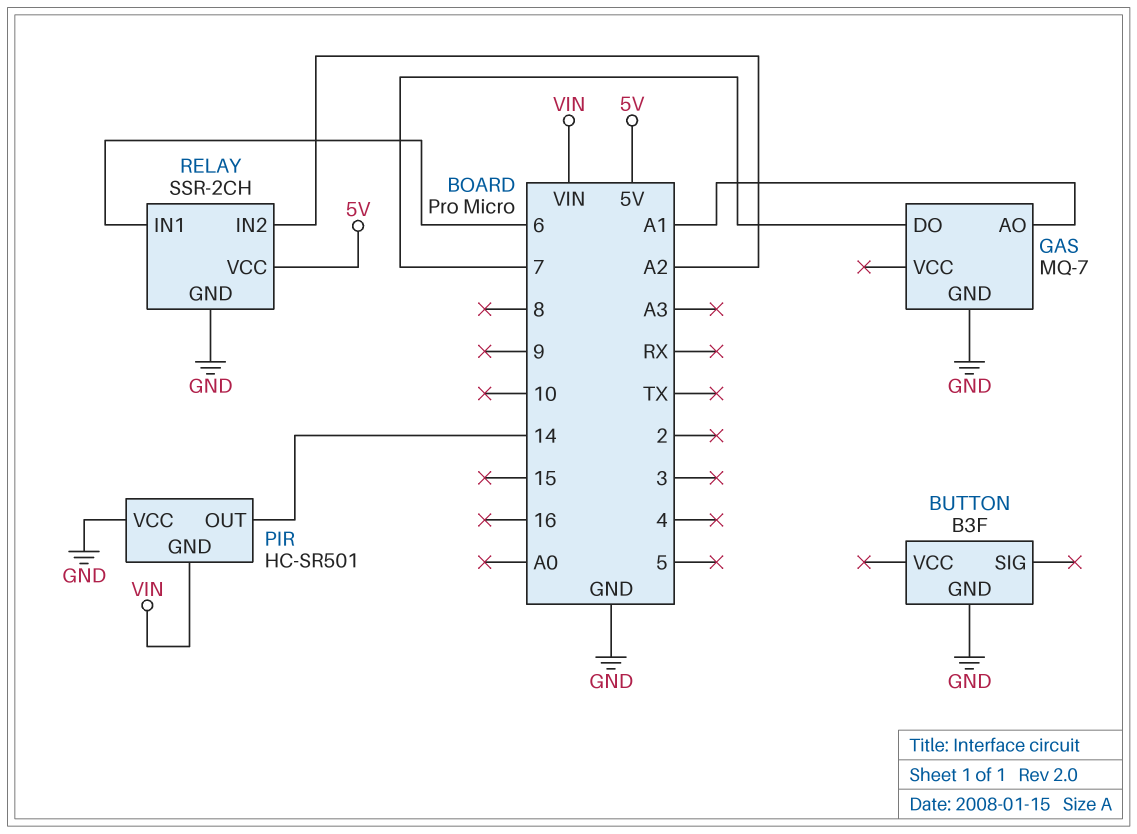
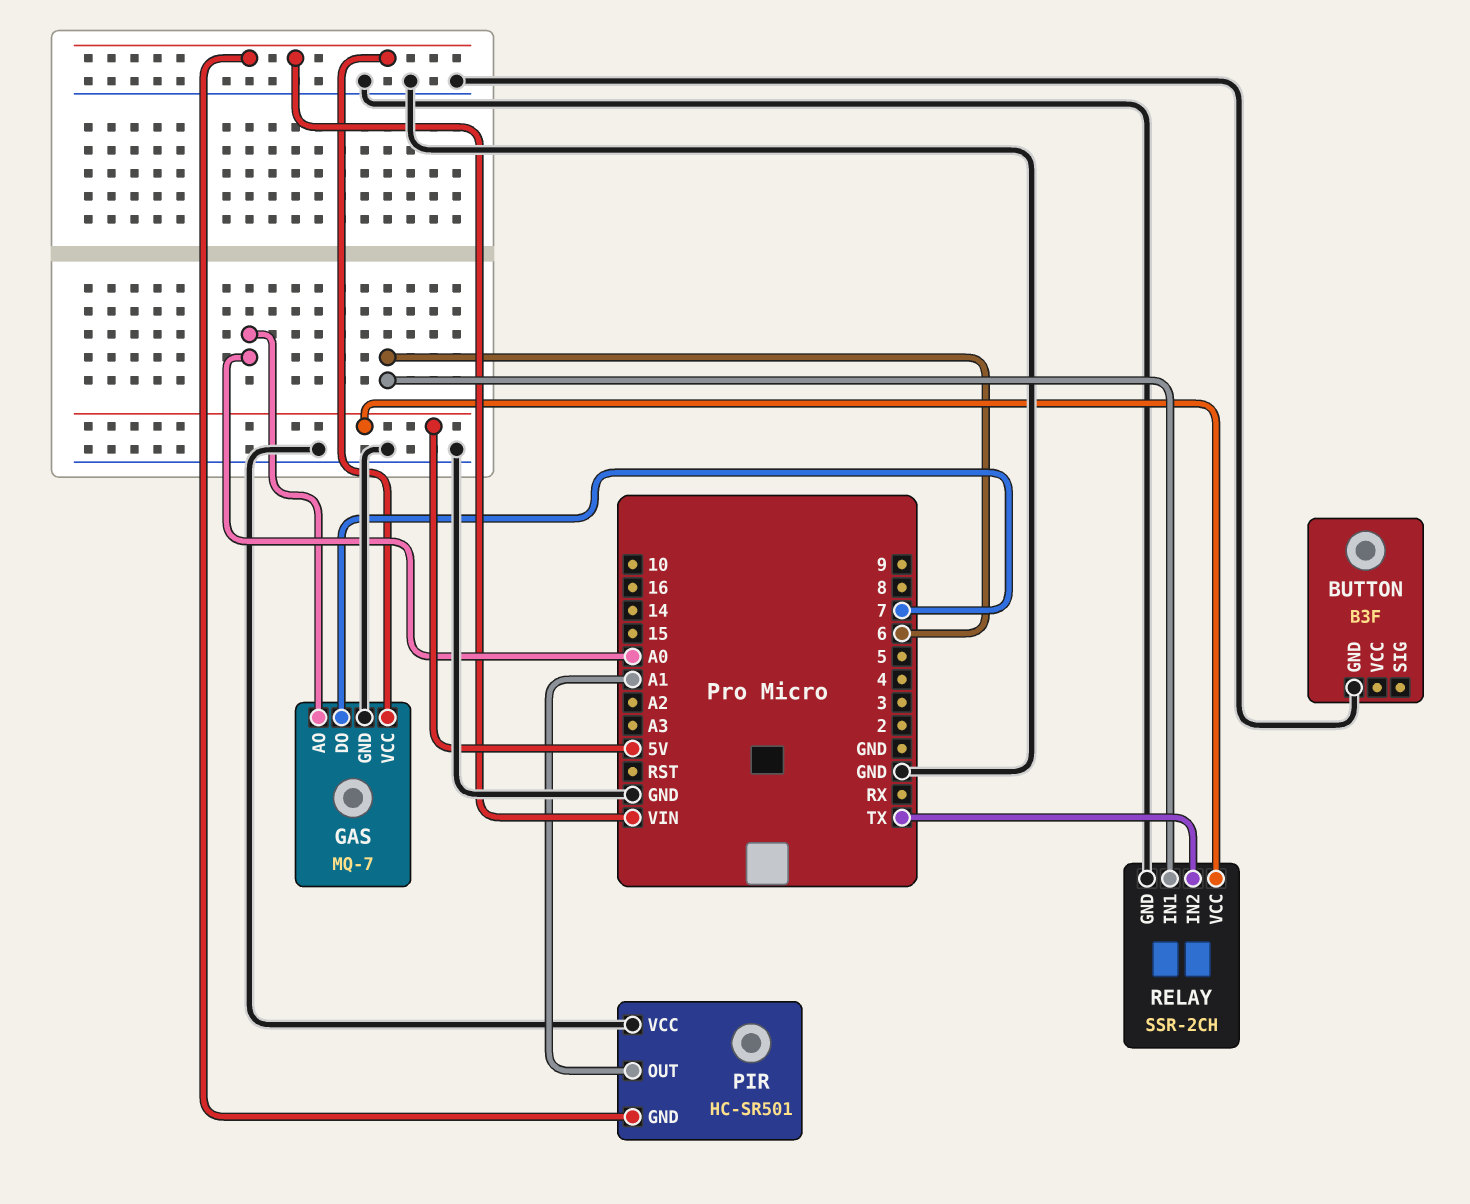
GAS pin AO: A1 -> A0
GAS pin VCC: none -> VIN
PIR pin OUT: 14 -> A1
RELAY pin IN2: A2 -> TX

